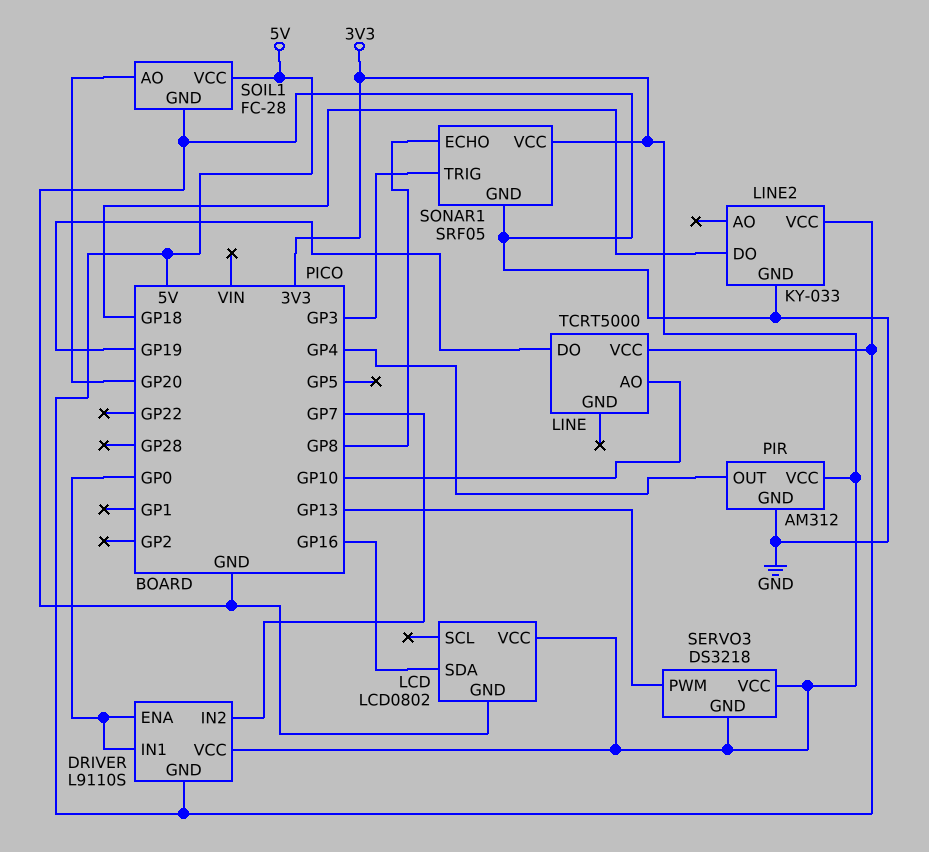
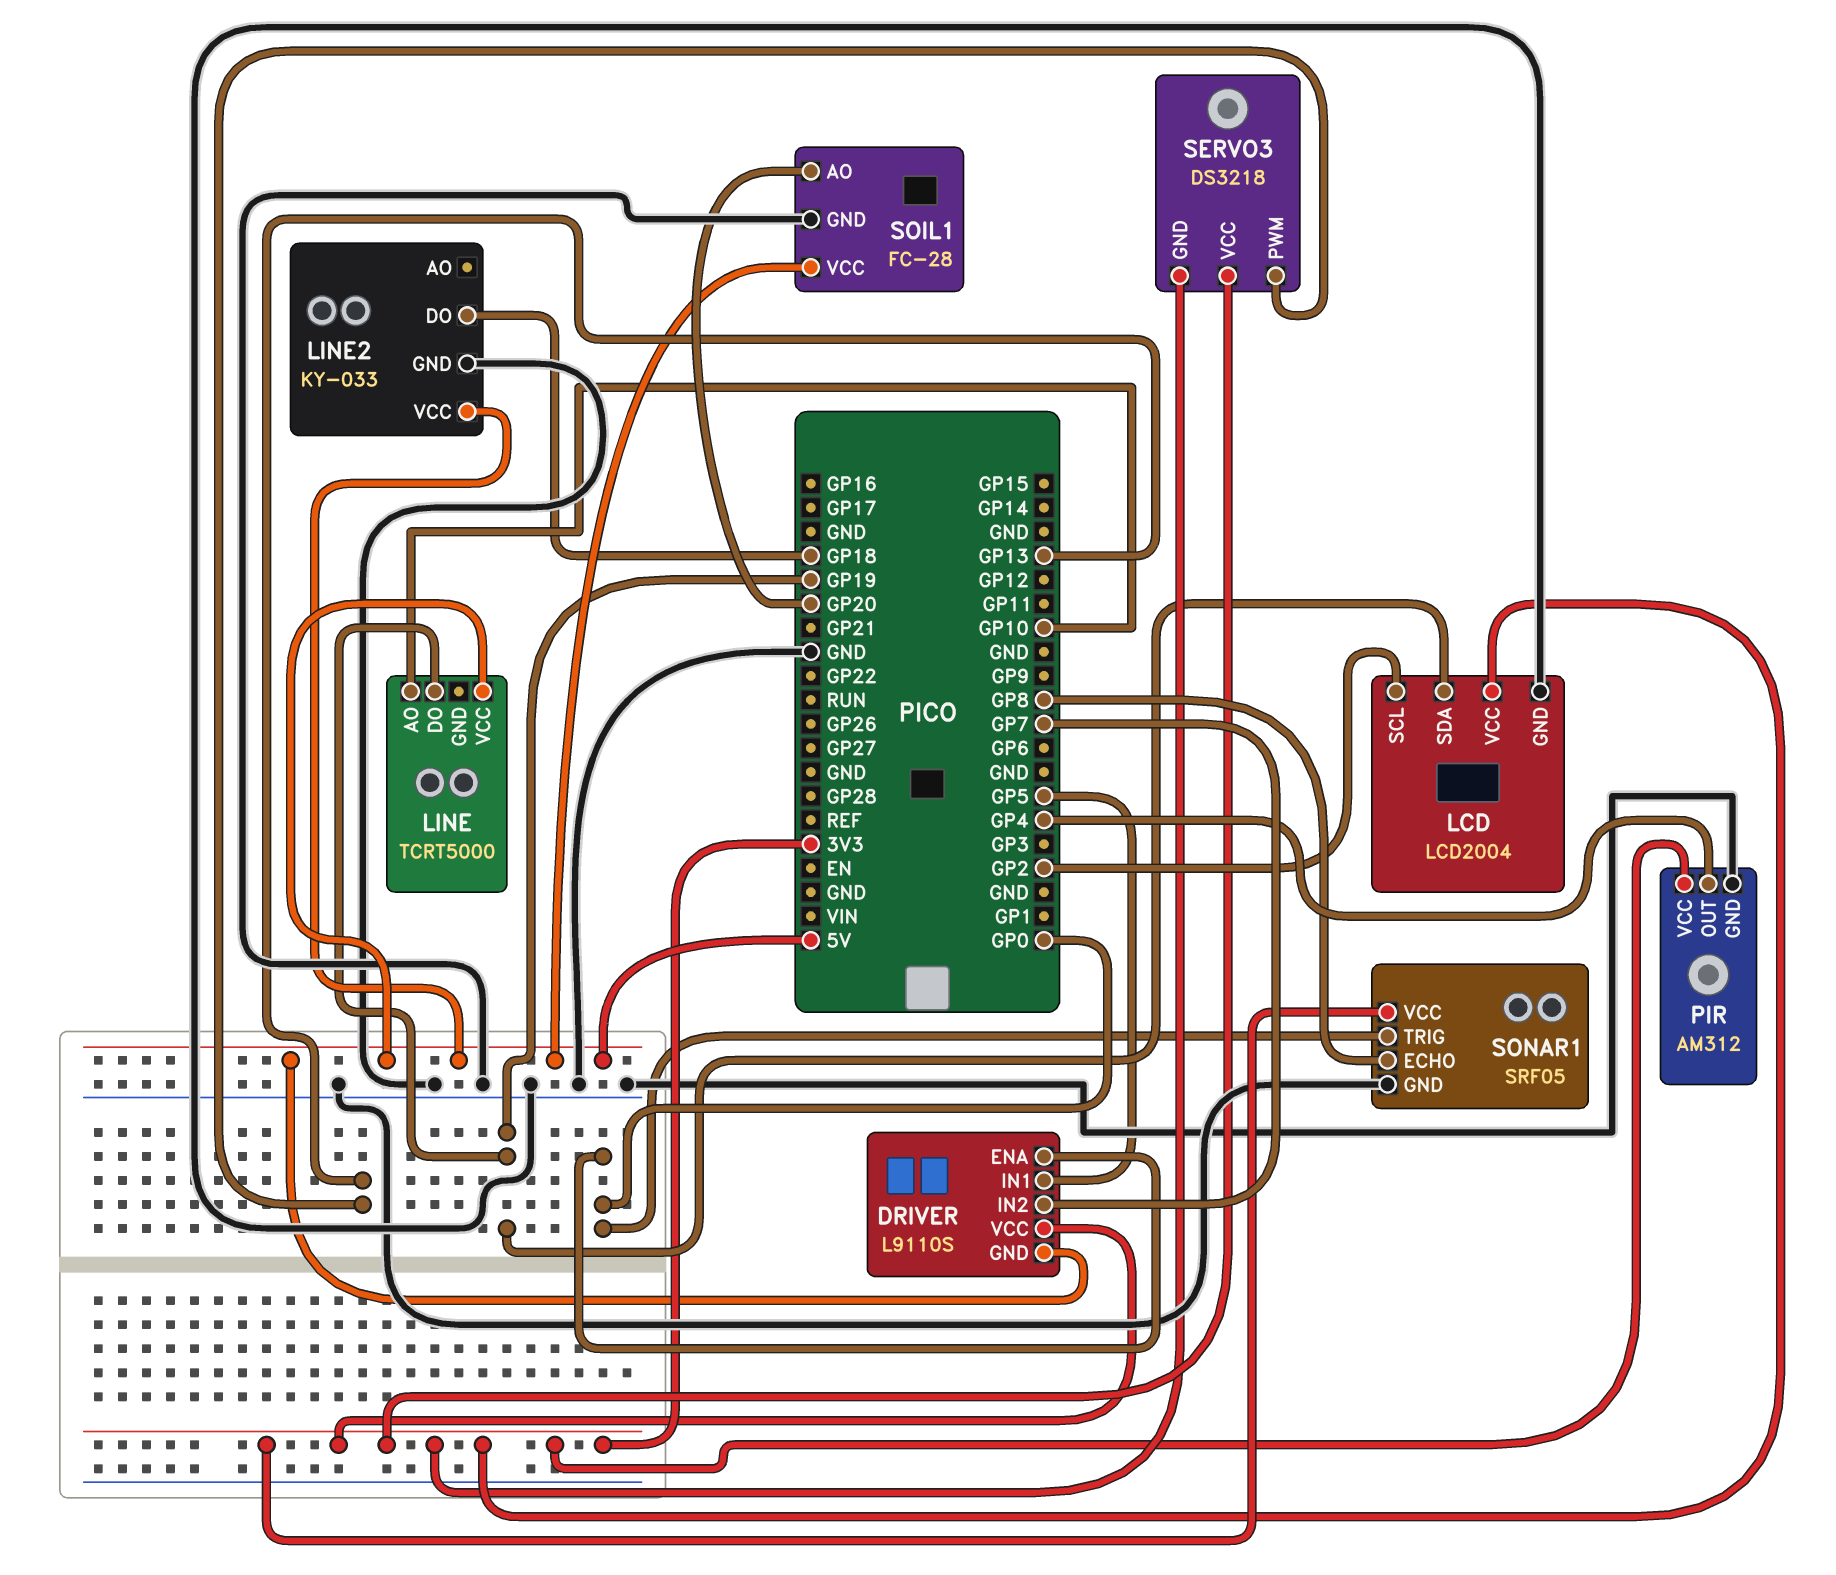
DRIVER pin IN1: GP0 -> GP5
LCD: LCD0802 -> LCD2004
LCD pin SCL: none -> GP2
LCD pin SDA: GP16 -> GP19
SONAR1 pin TRIG: GP3 -> GP0

